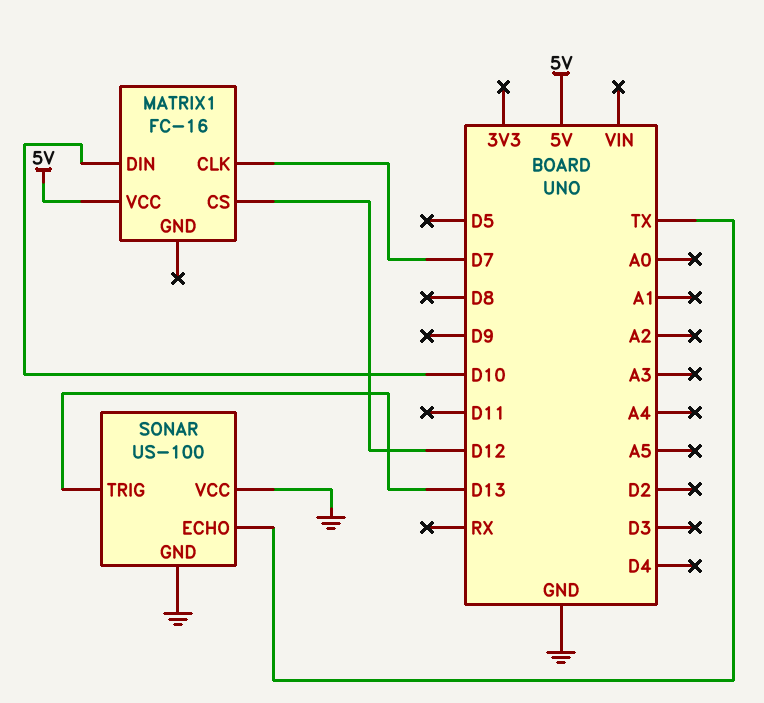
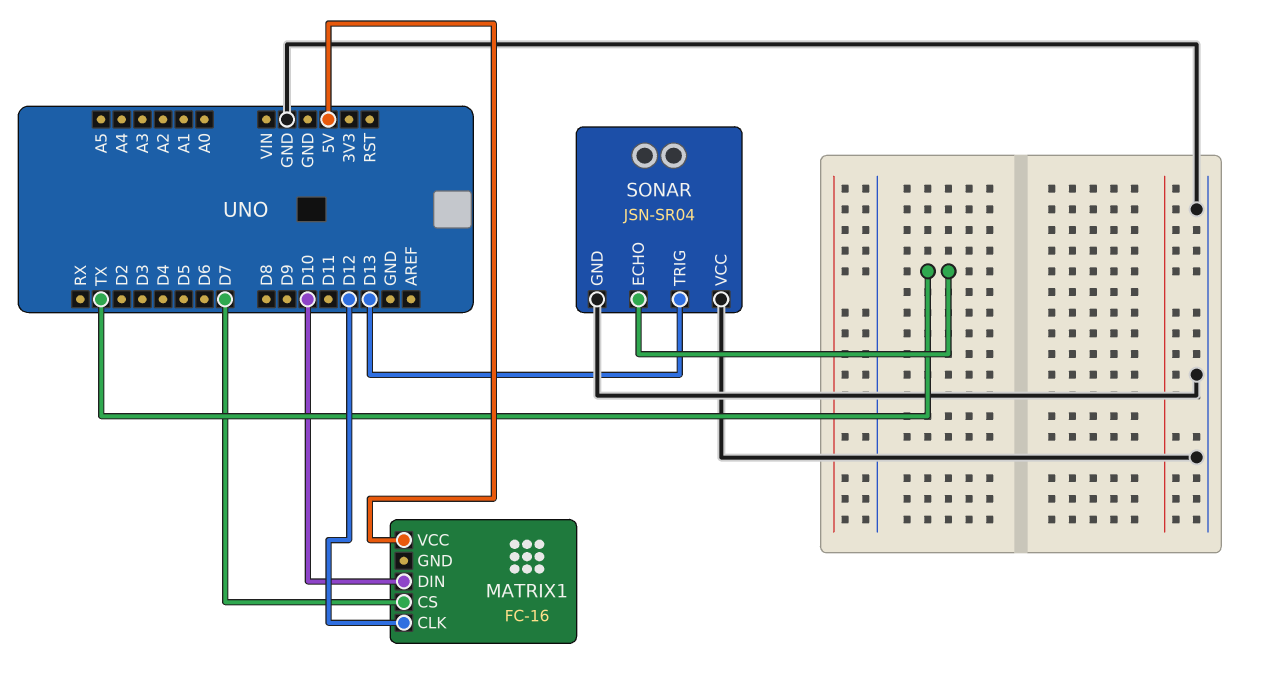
MATRIX1 pin CLK: D7 -> D12
MATRIX1 pin CS: D12 -> D7
SONAR: US-100 -> JSN-SR04

